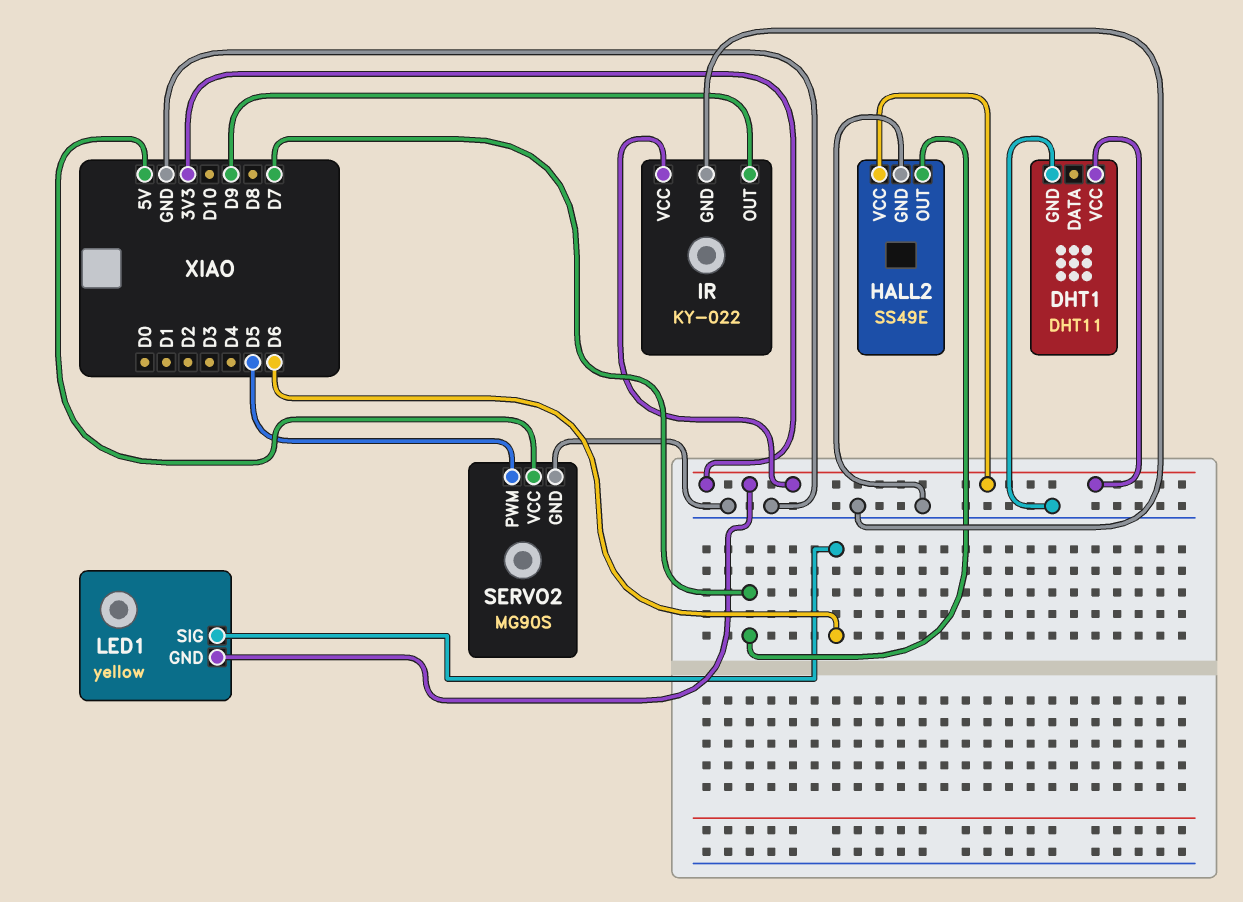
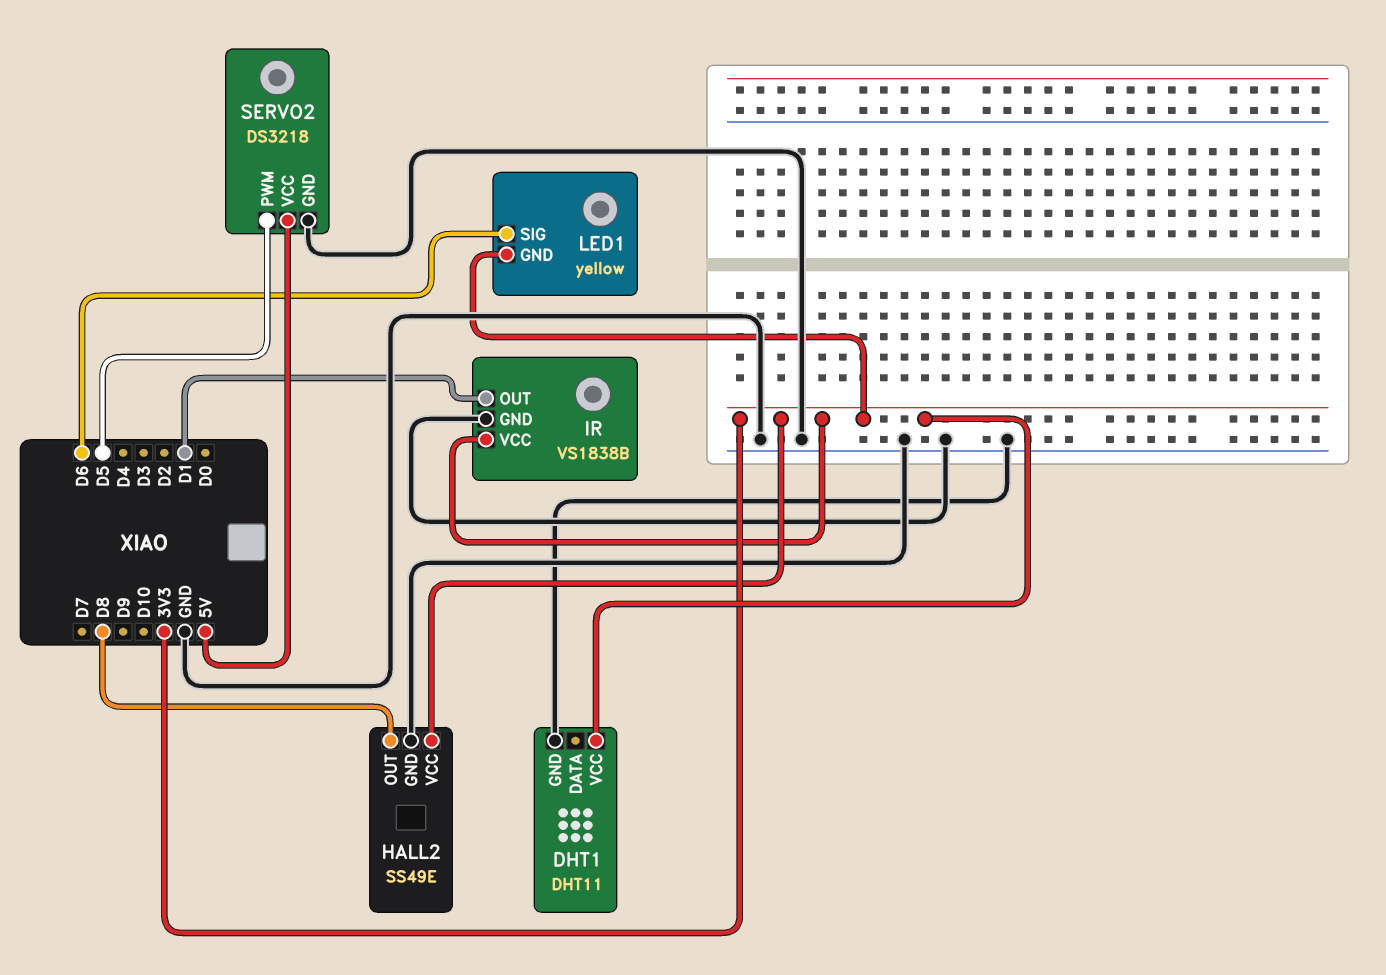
HALL2 pin OUT: D7 -> D8
IR: KY-022 -> VS1838B
IR pin OUT: D9 -> D1
SERVO2: MG90S -> DS3218

